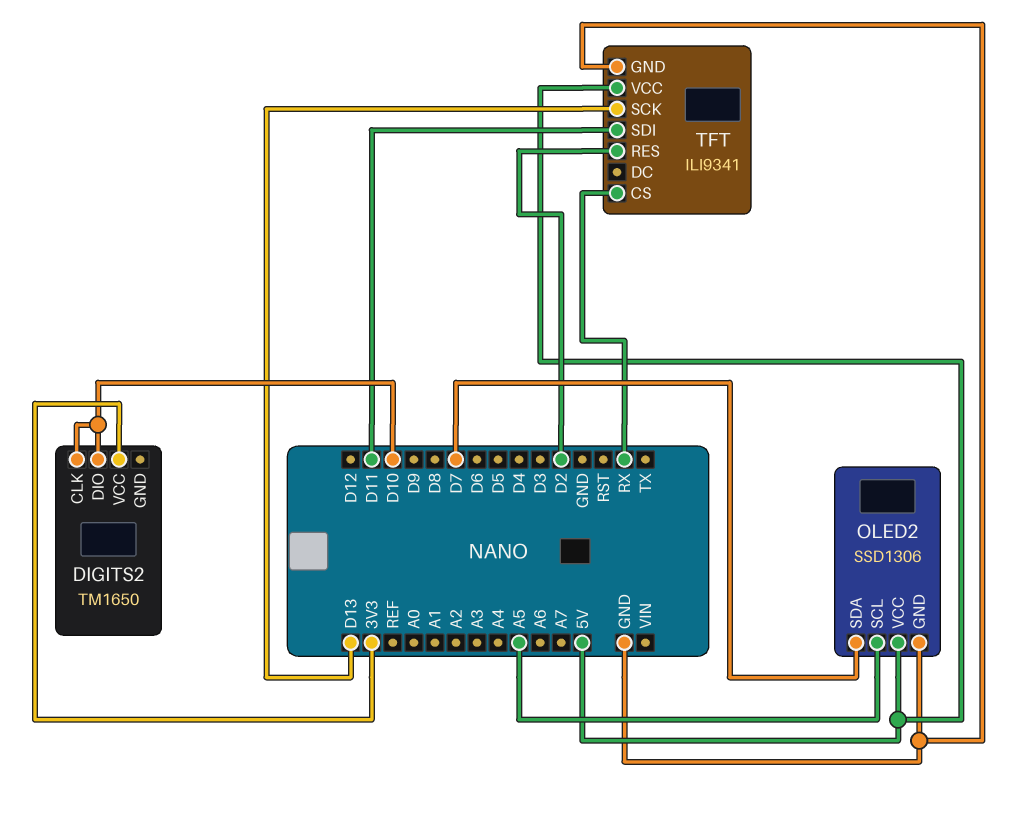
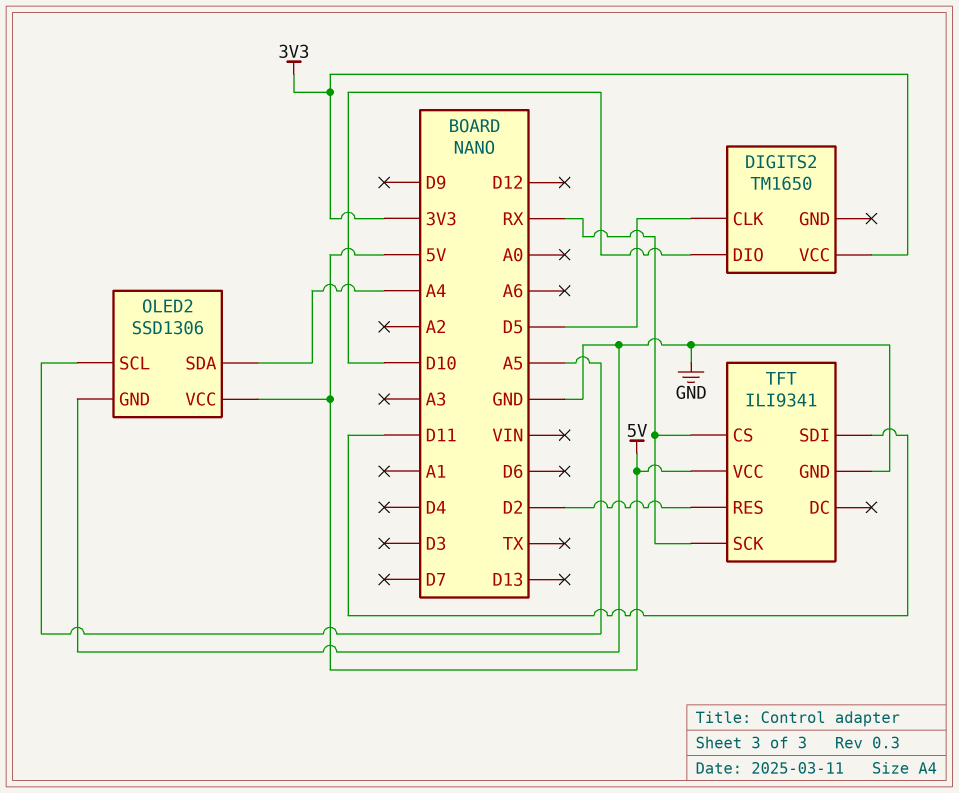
DIGITS2 pin CLK: D10 -> D5
OLED2 pin SDA: D7 -> A4
TFT pin SCK: D13 -> RX

